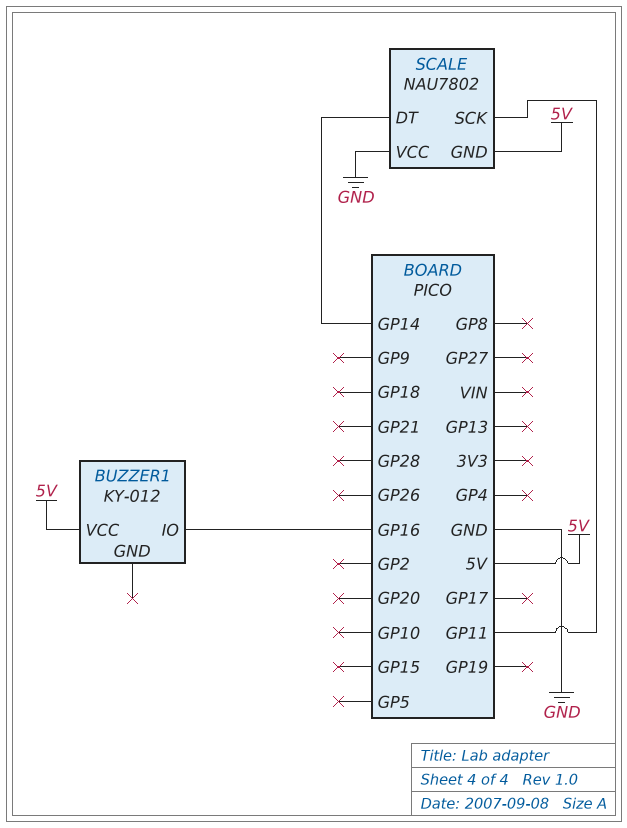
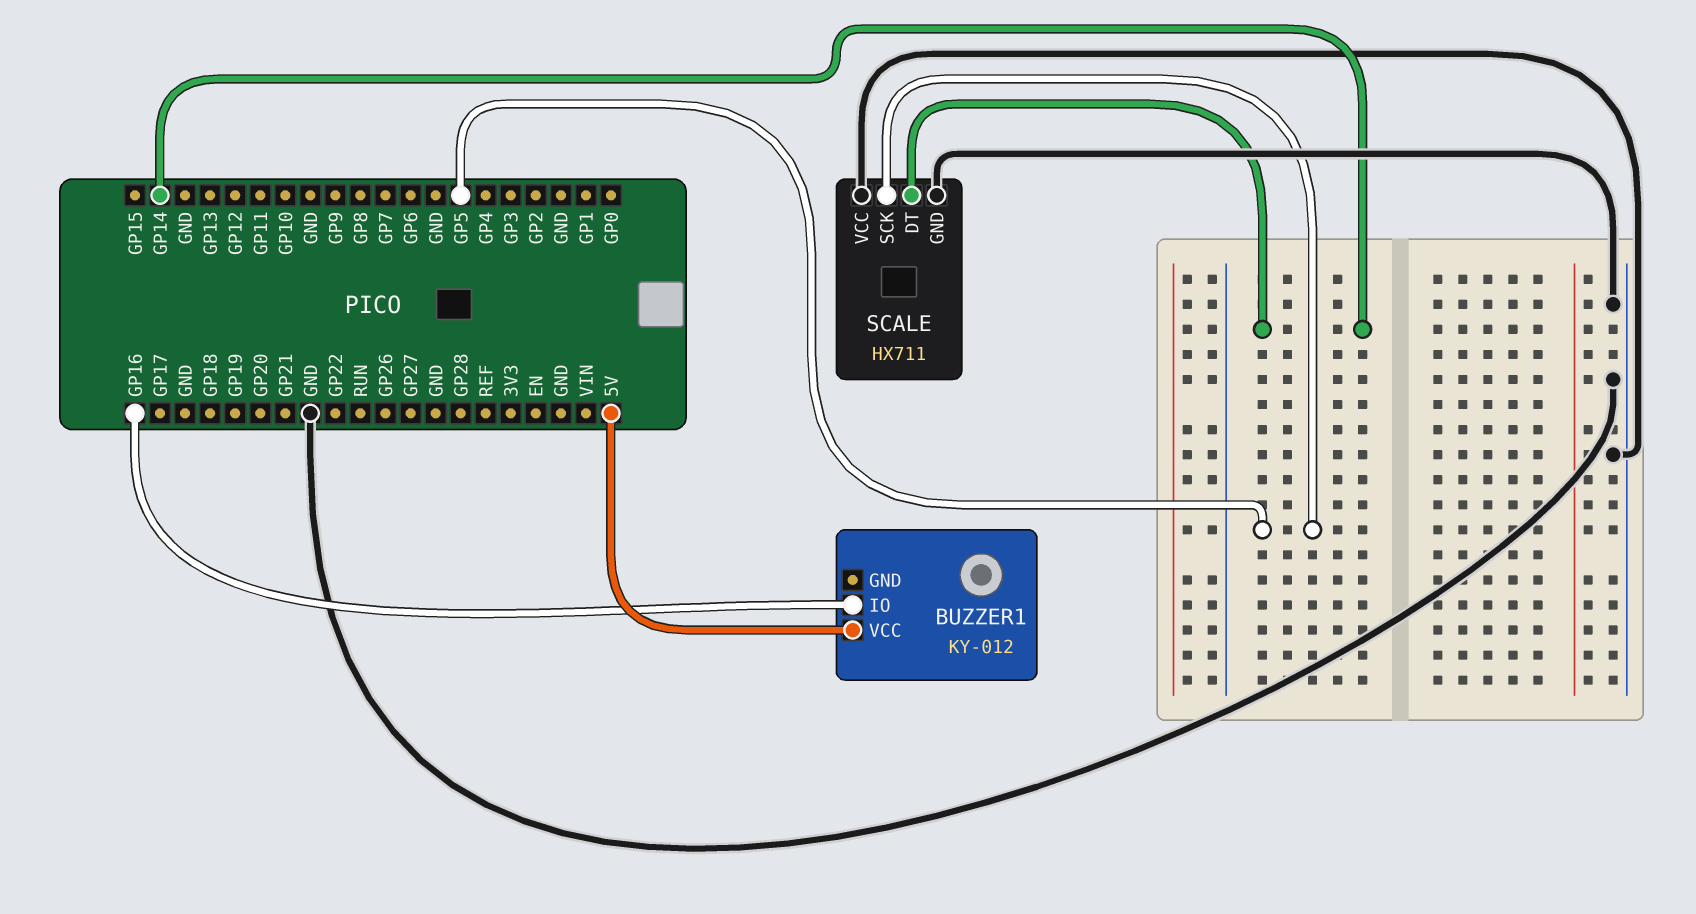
SCALE: NAU7802 -> HX711
SCALE pin GND: 5V -> GND
SCALE pin SCK: GP11 -> GP5

